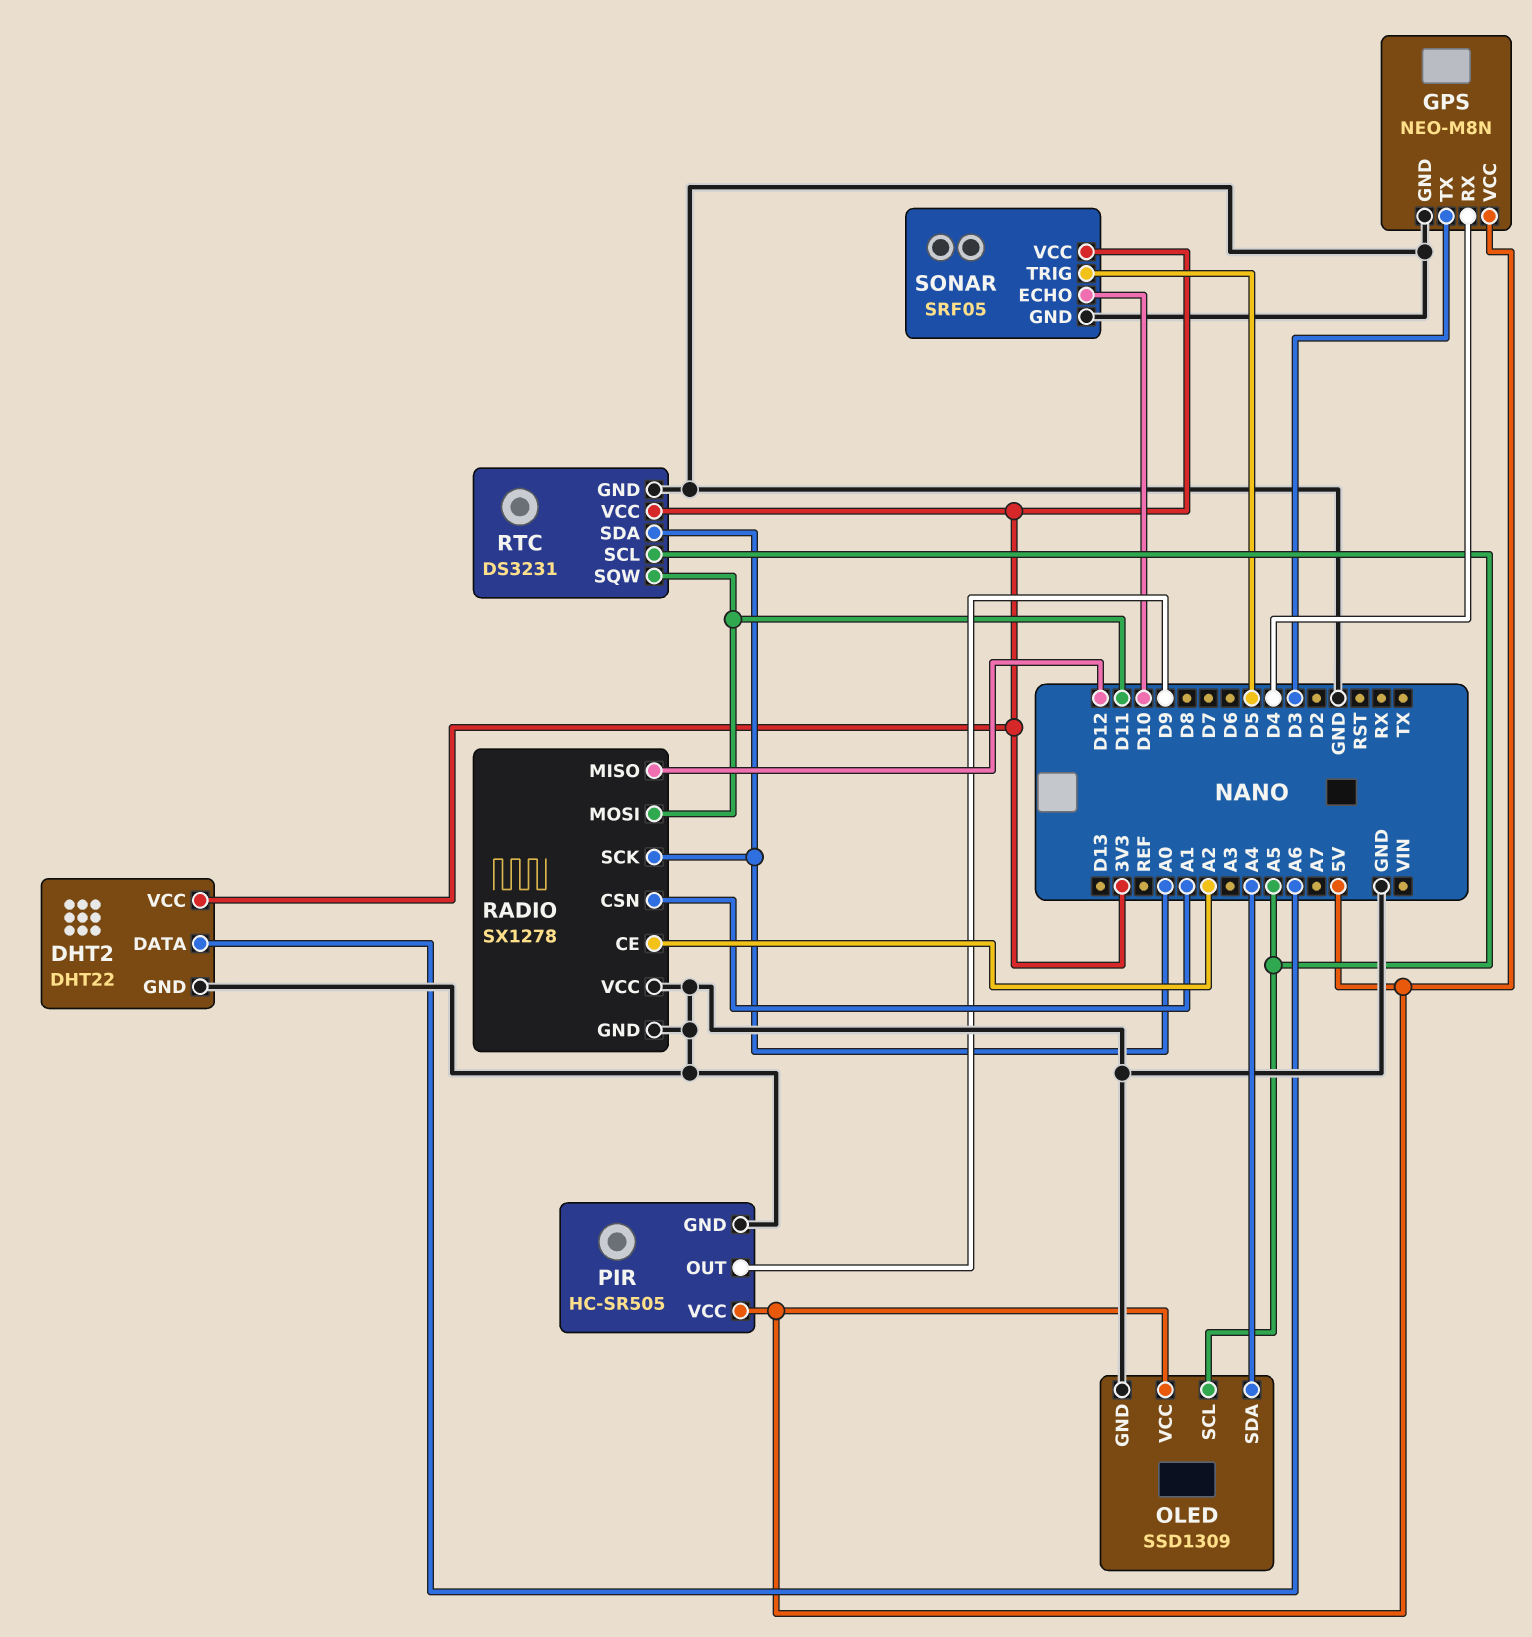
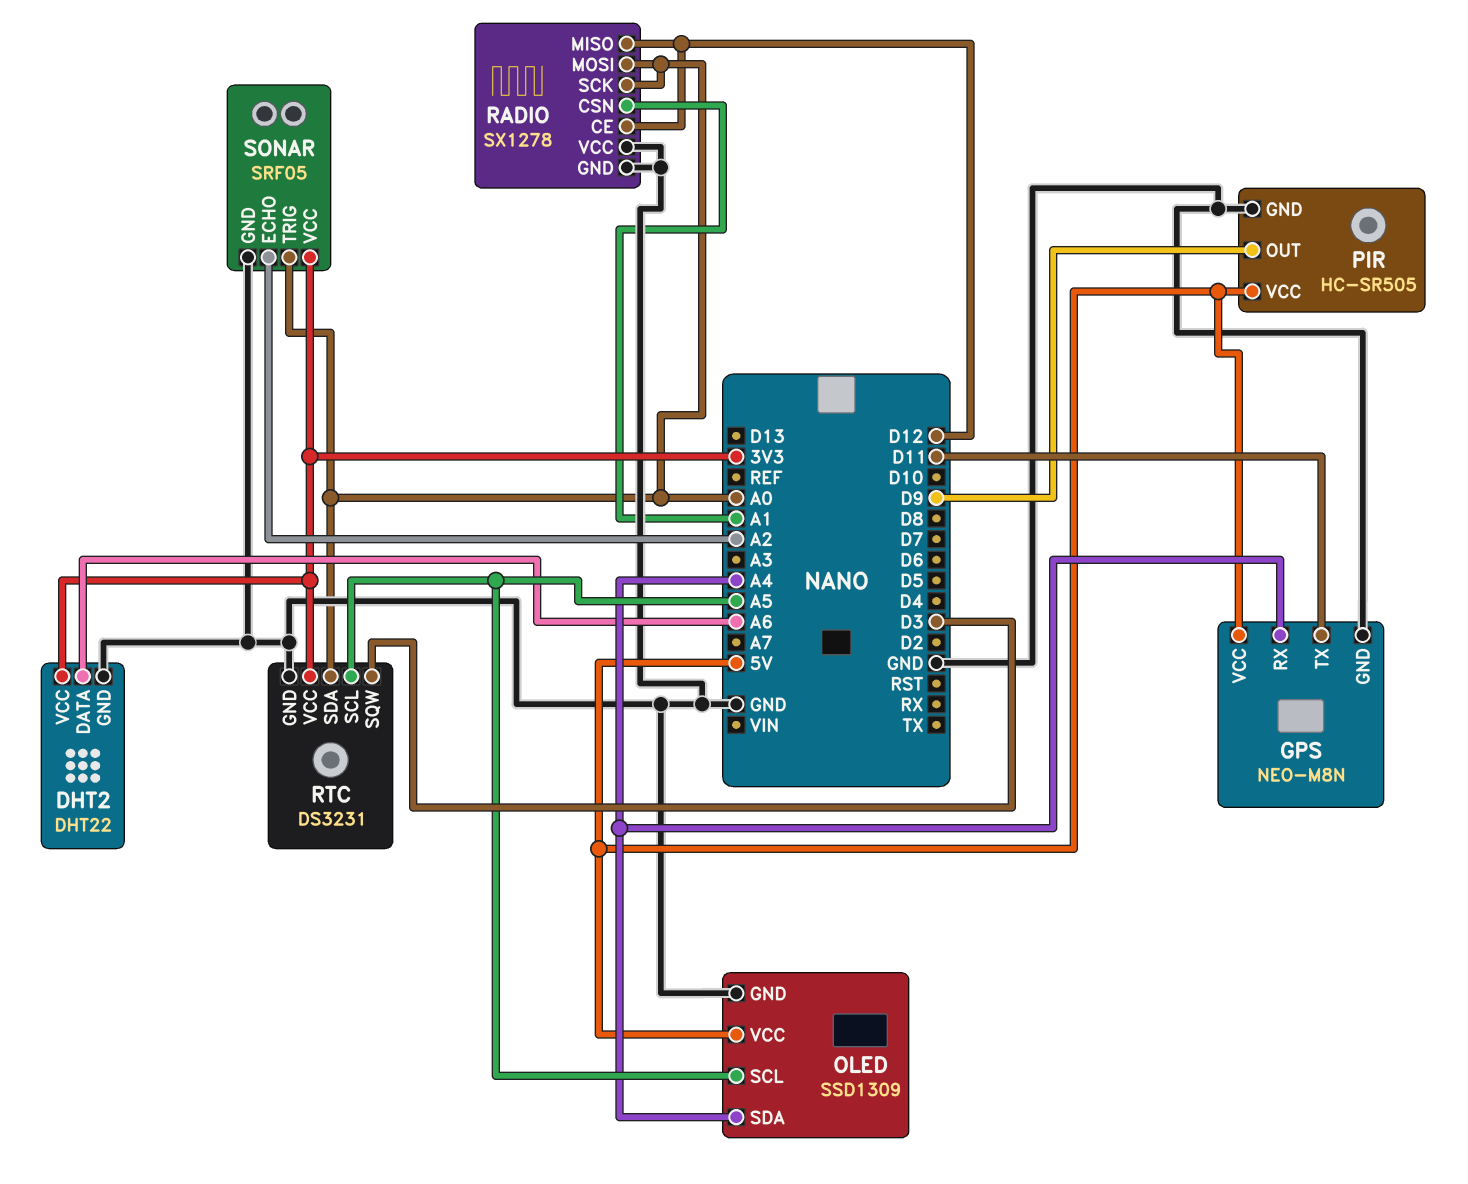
GPS pin RX: D4 -> A4
GPS pin TX: D3 -> D11
RADIO pin CE: A2 -> D12
RADIO pin MOSI: D11 -> A0
RTC pin SQW: D11 -> D3
SONAR pin ECHO: D10 -> A2
SONAR pin TRIG: D5 -> A0

